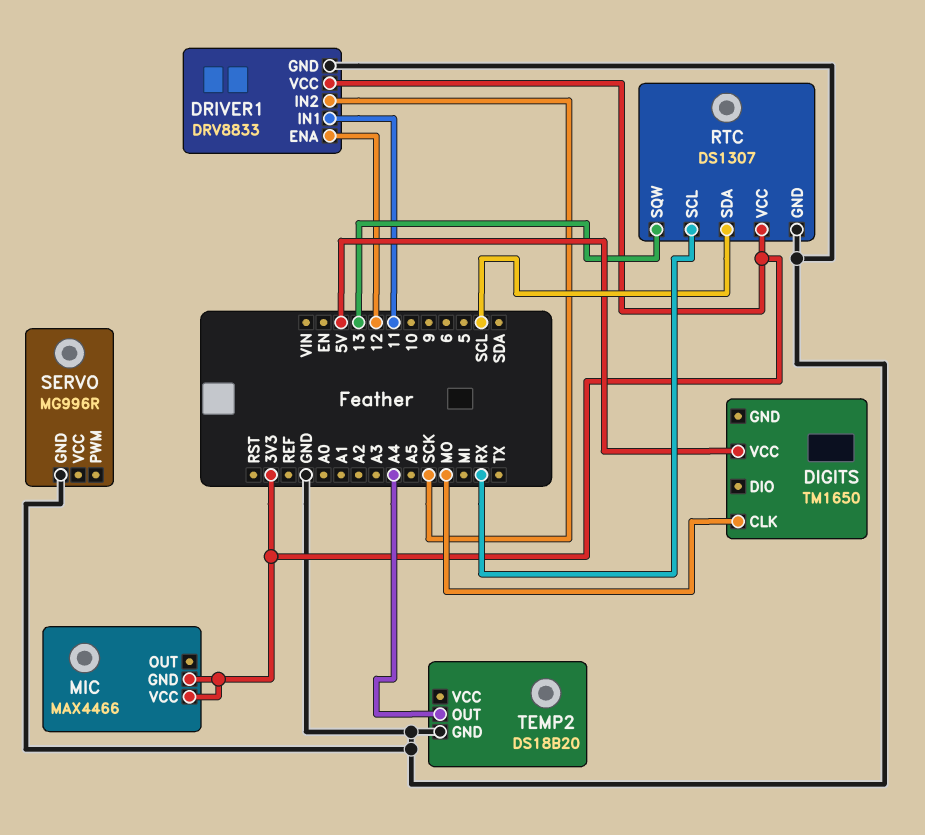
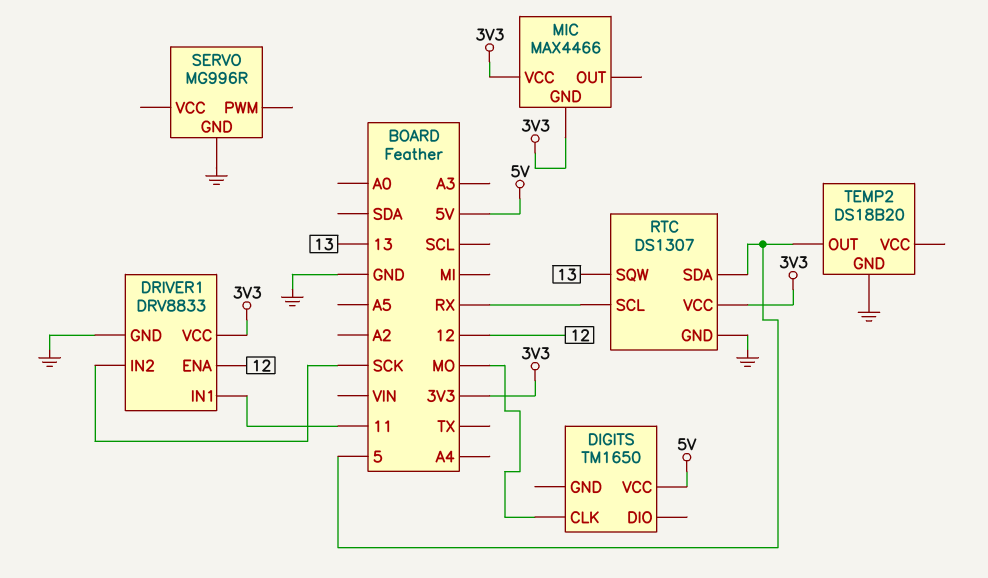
RTC pin SDA: SCL -> 5
TEMP2 pin OUT: A4 -> 5

